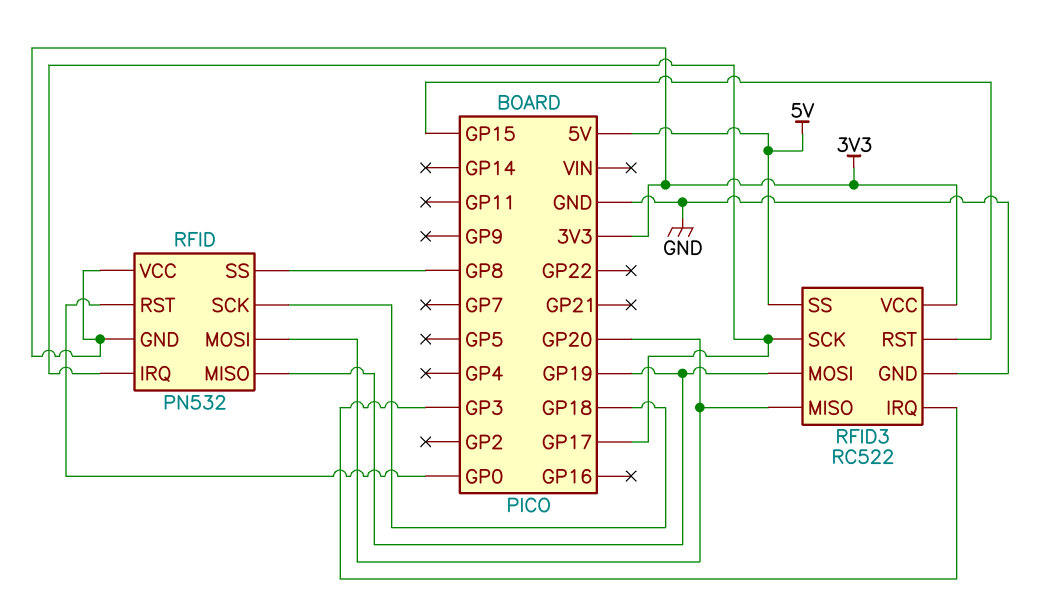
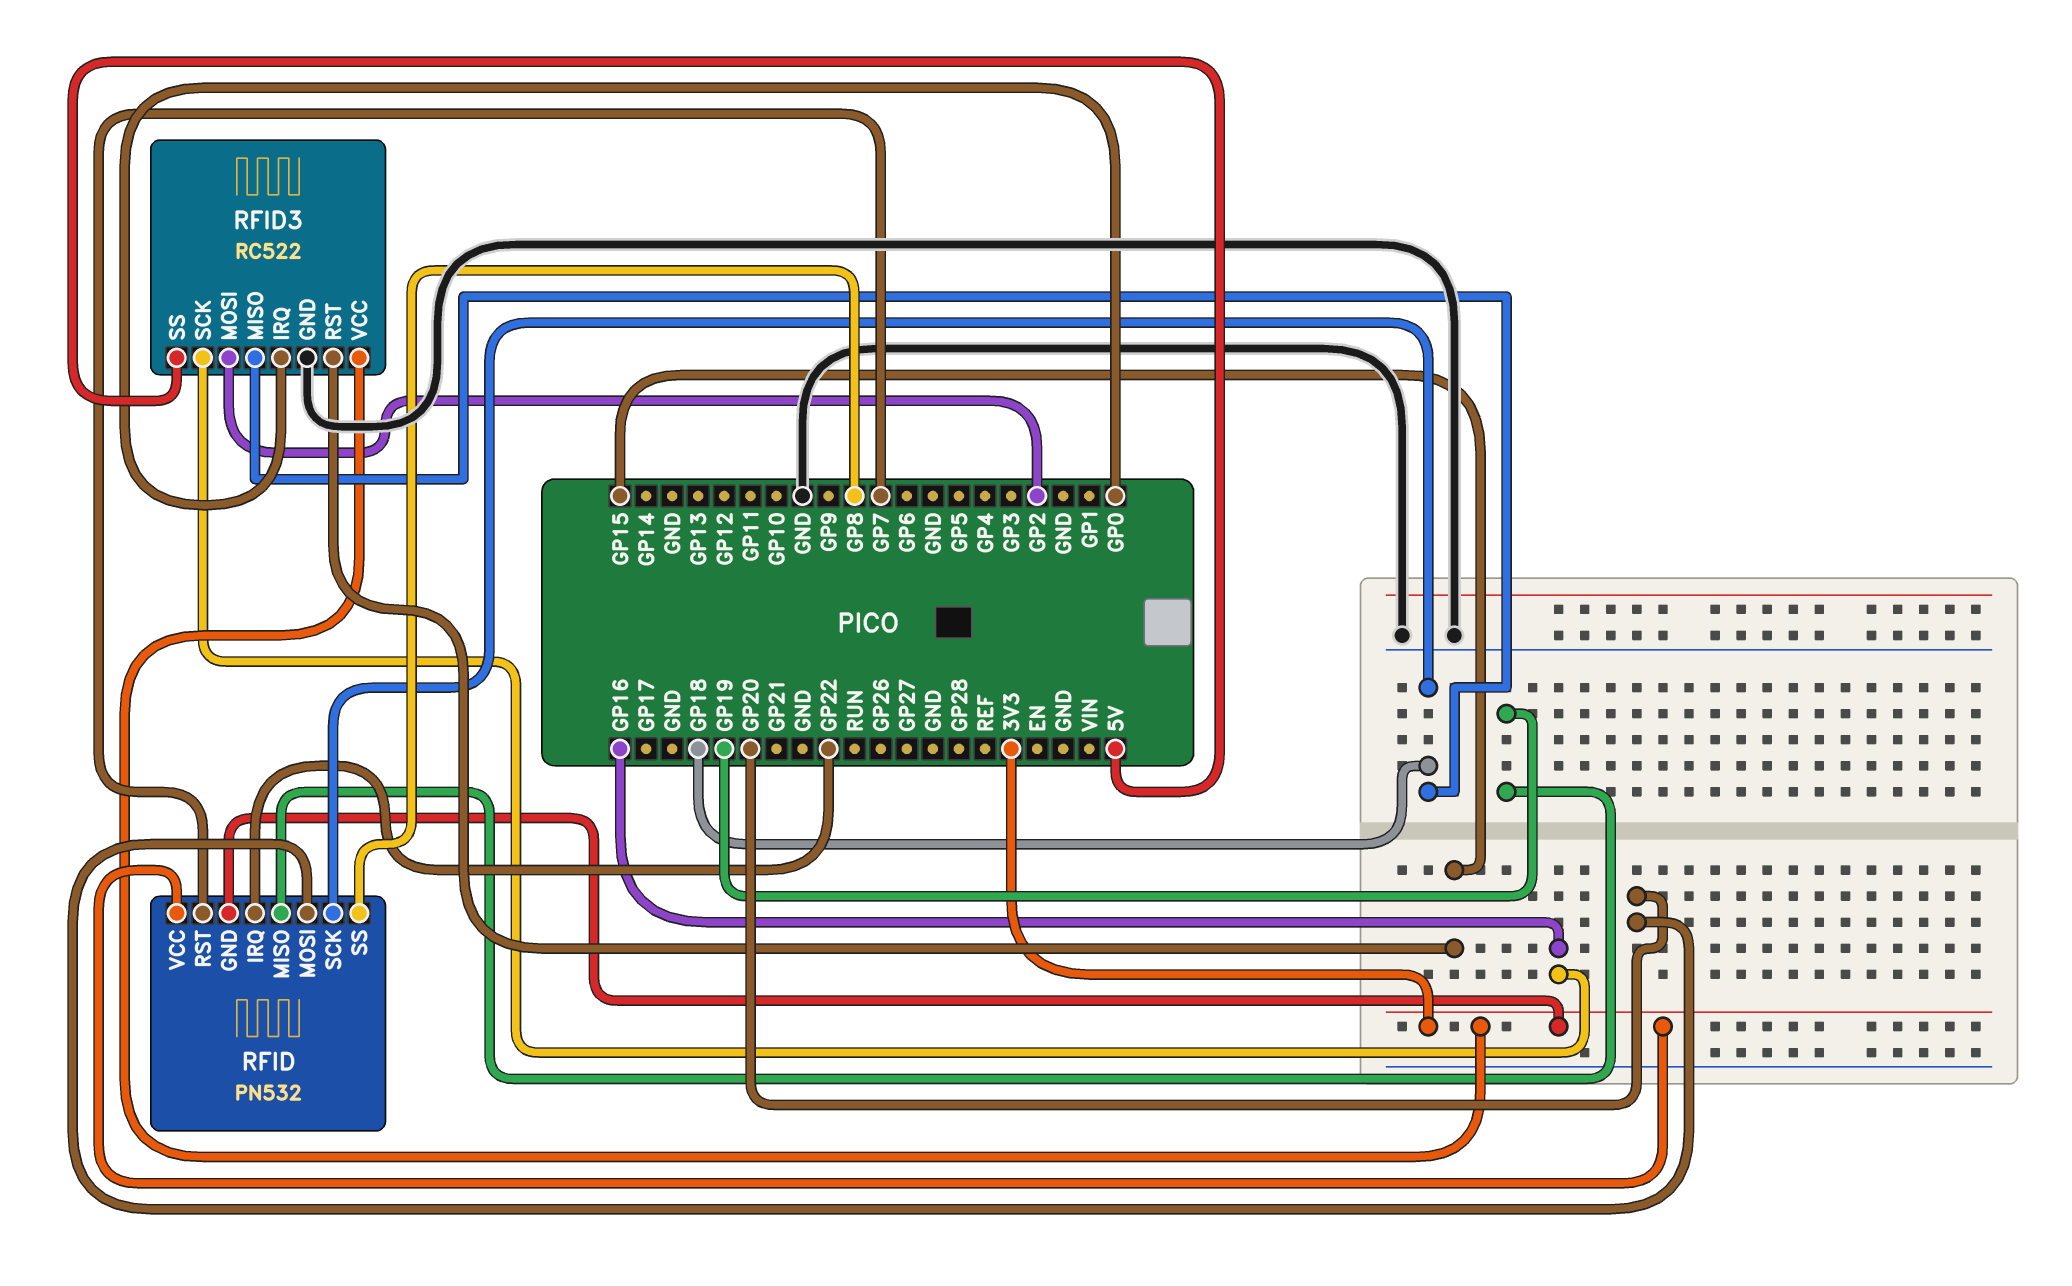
RFID pin IRQ: GP17 -> GP22
RFID pin RST: GP0 -> GP7
RFID3 pin IRQ: GP3 -> GP0
RFID3 pin MISO: GP20 -> GP18
RFID3 pin MOSI: GP19 -> GP2
RFID3 pin SCK: GP17 -> GP16

